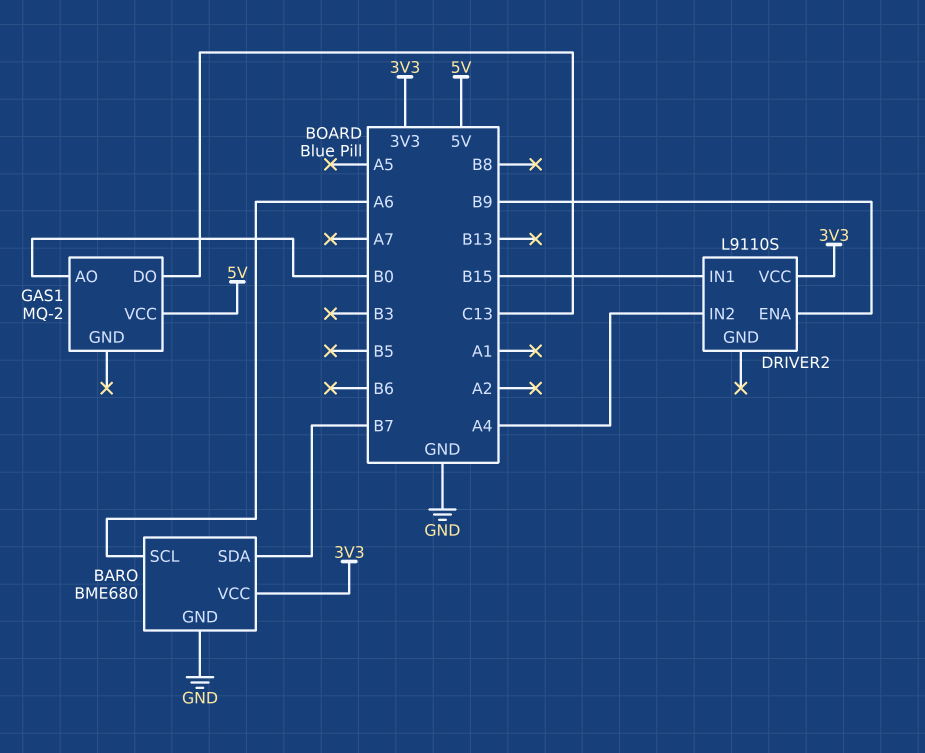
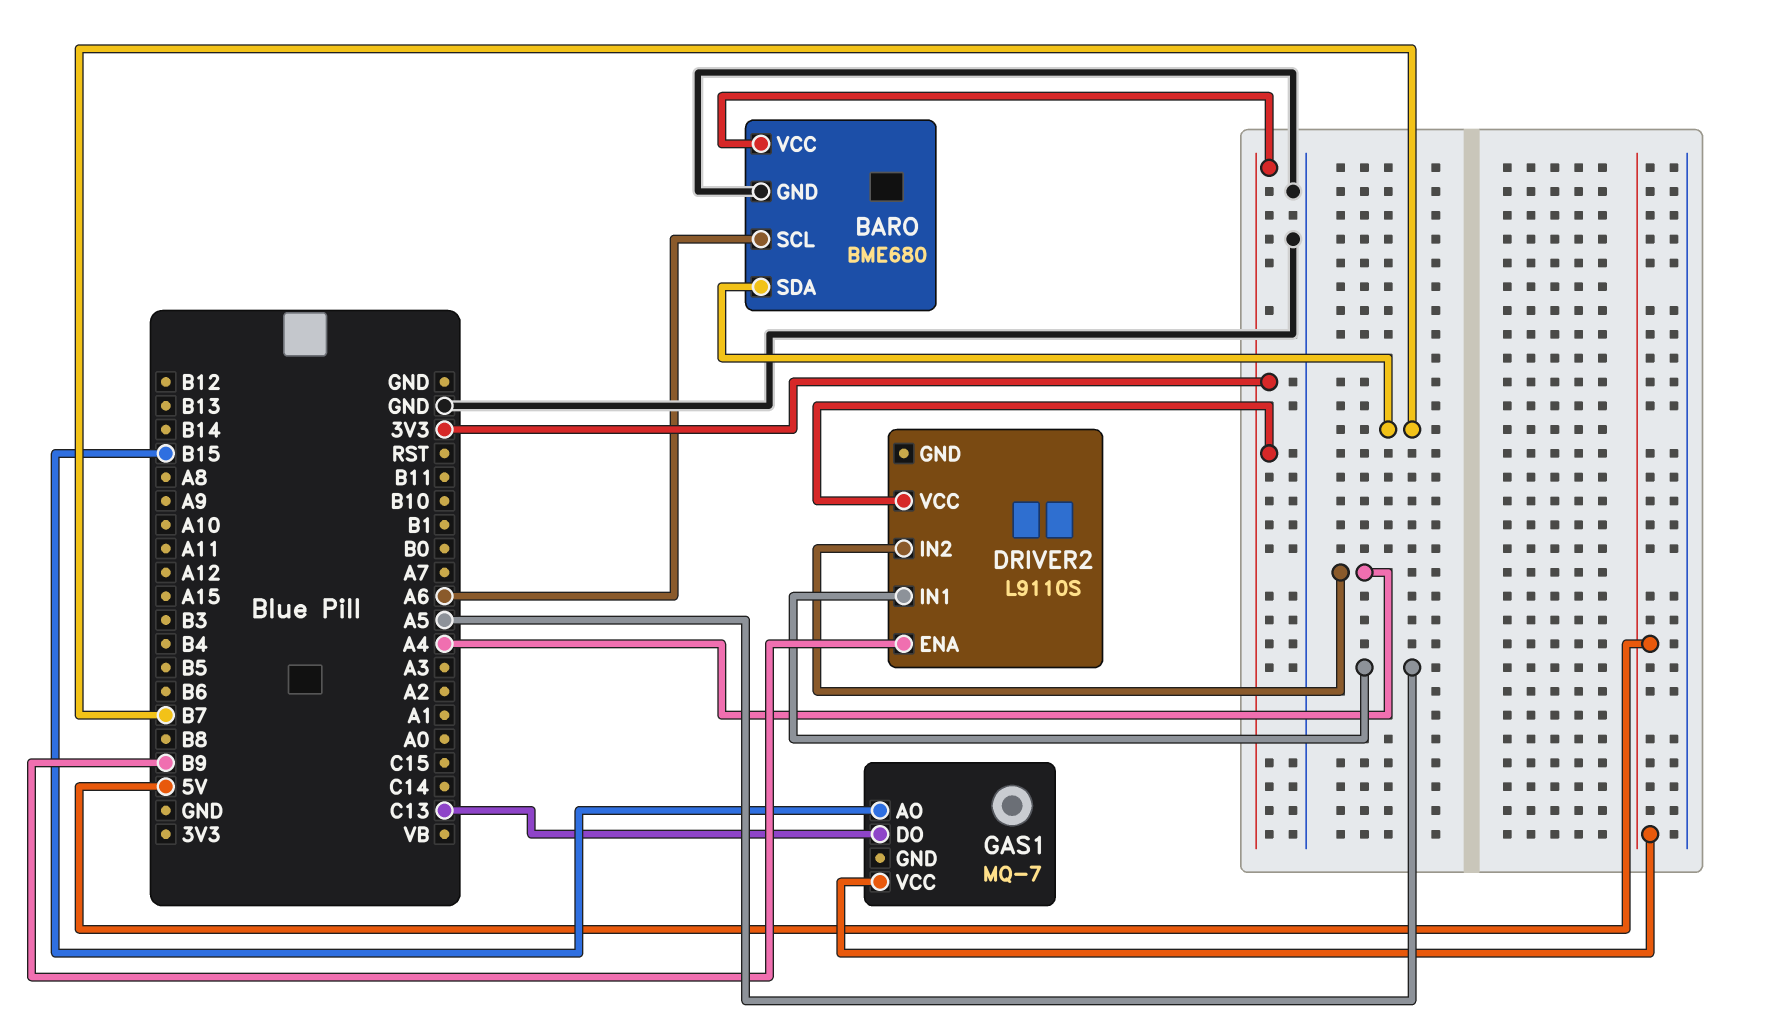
DRIVER2 pin IN1: B15 -> A5
GAS1: MQ-2 -> MQ-7
GAS1 pin AO: B0 -> B15

